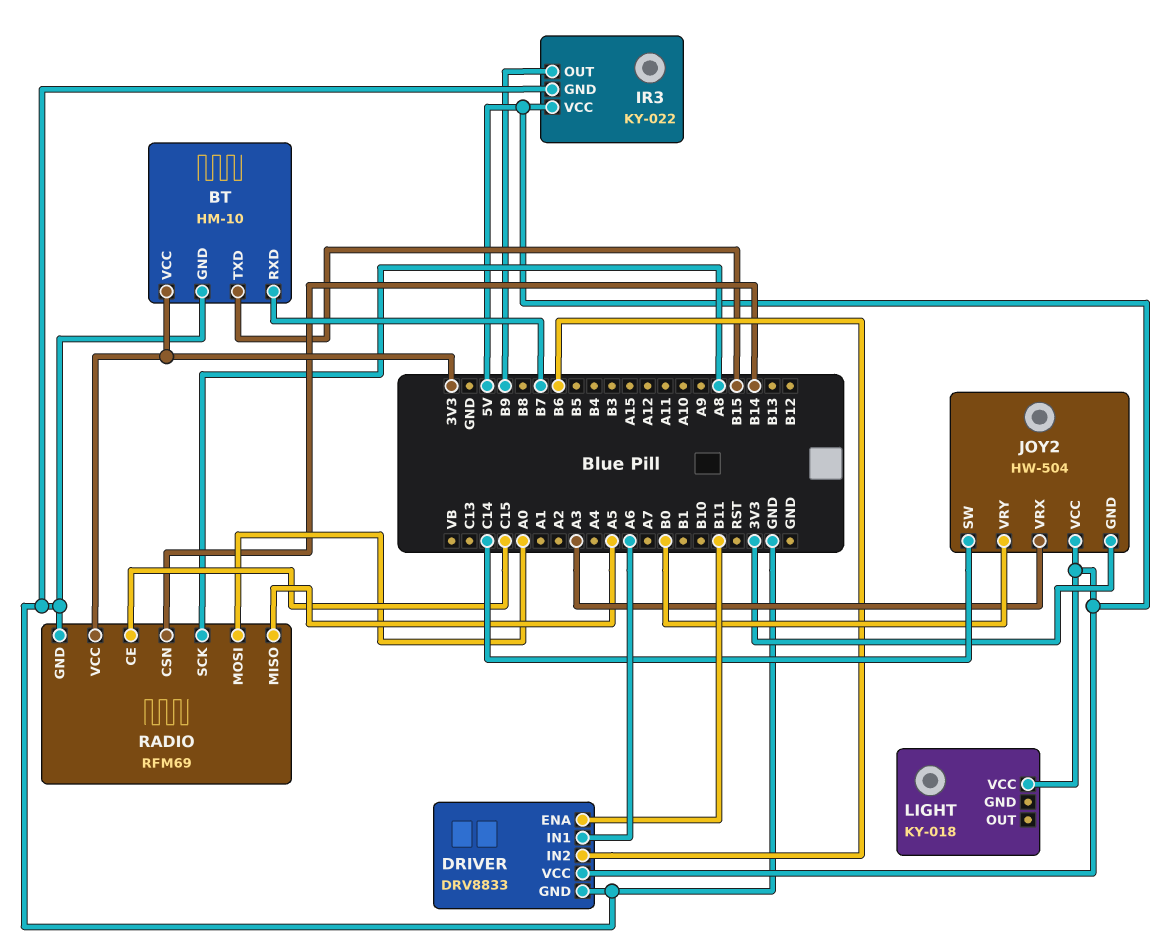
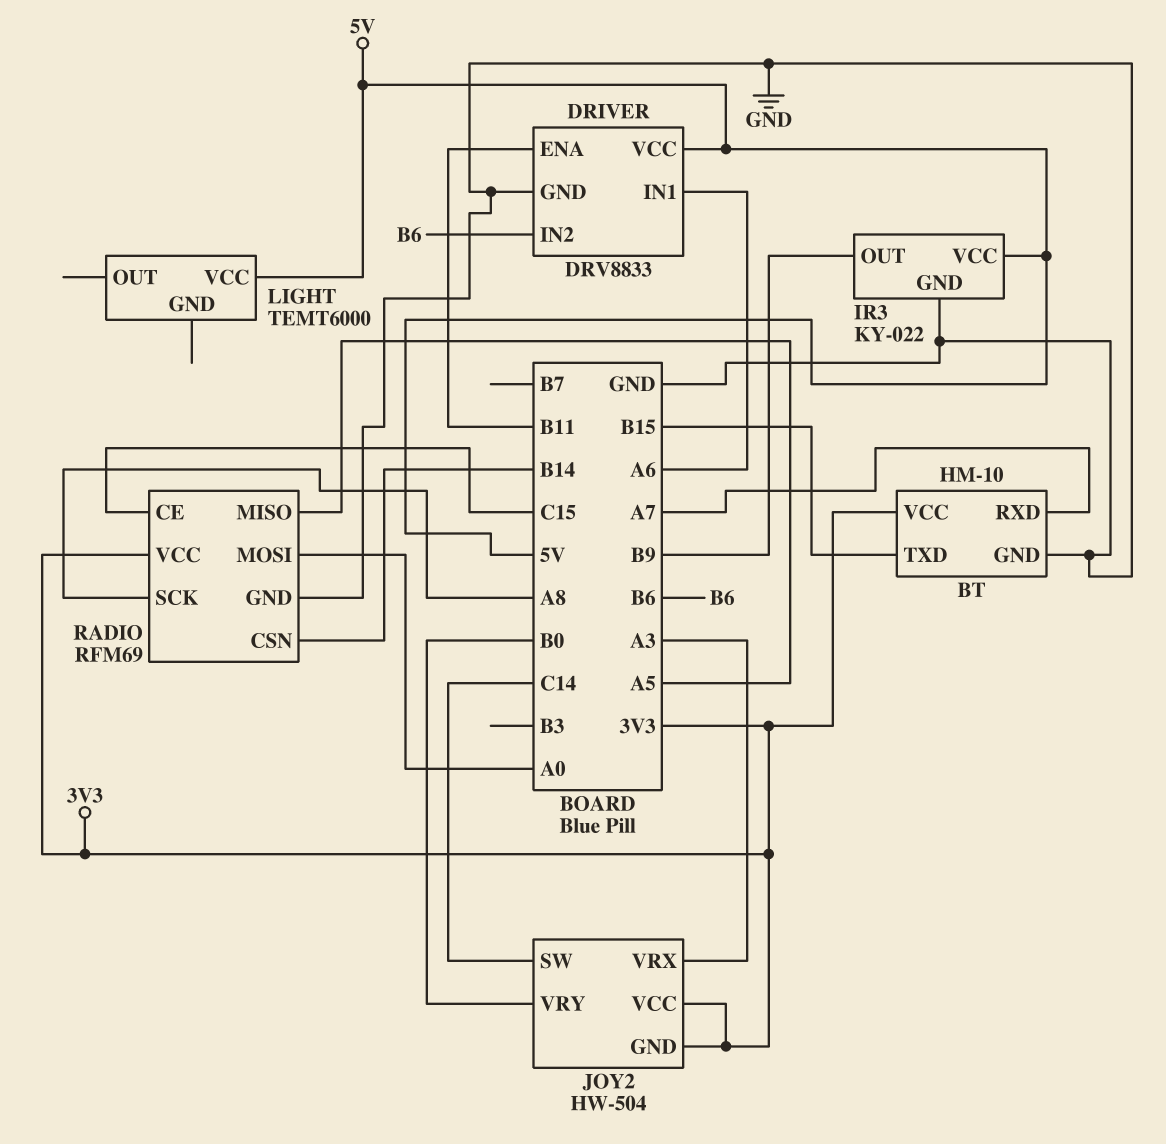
BT pin RXD: B7 -> A7
JOY2 pin VCC: 5V -> 3V3
LIGHT: KY-018 -> TEMT6000

